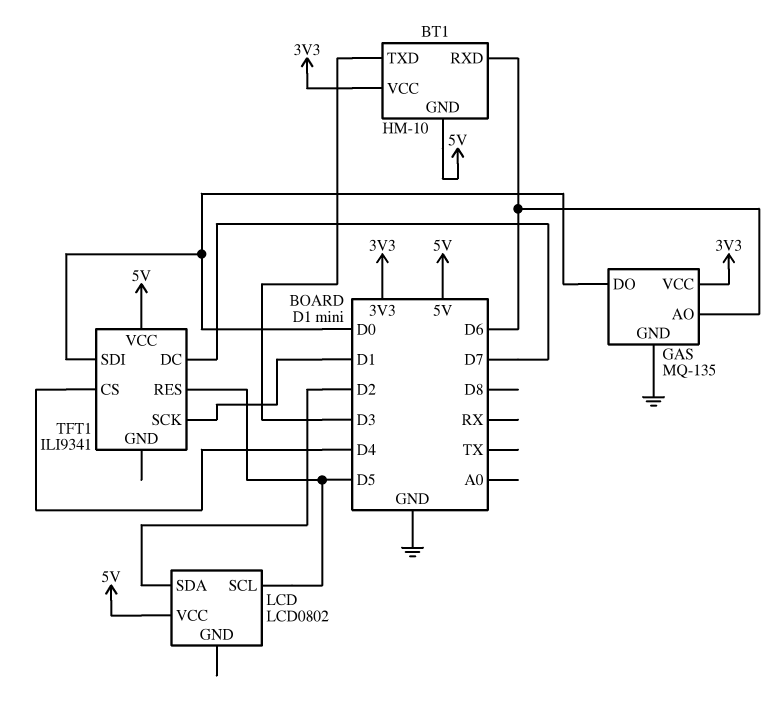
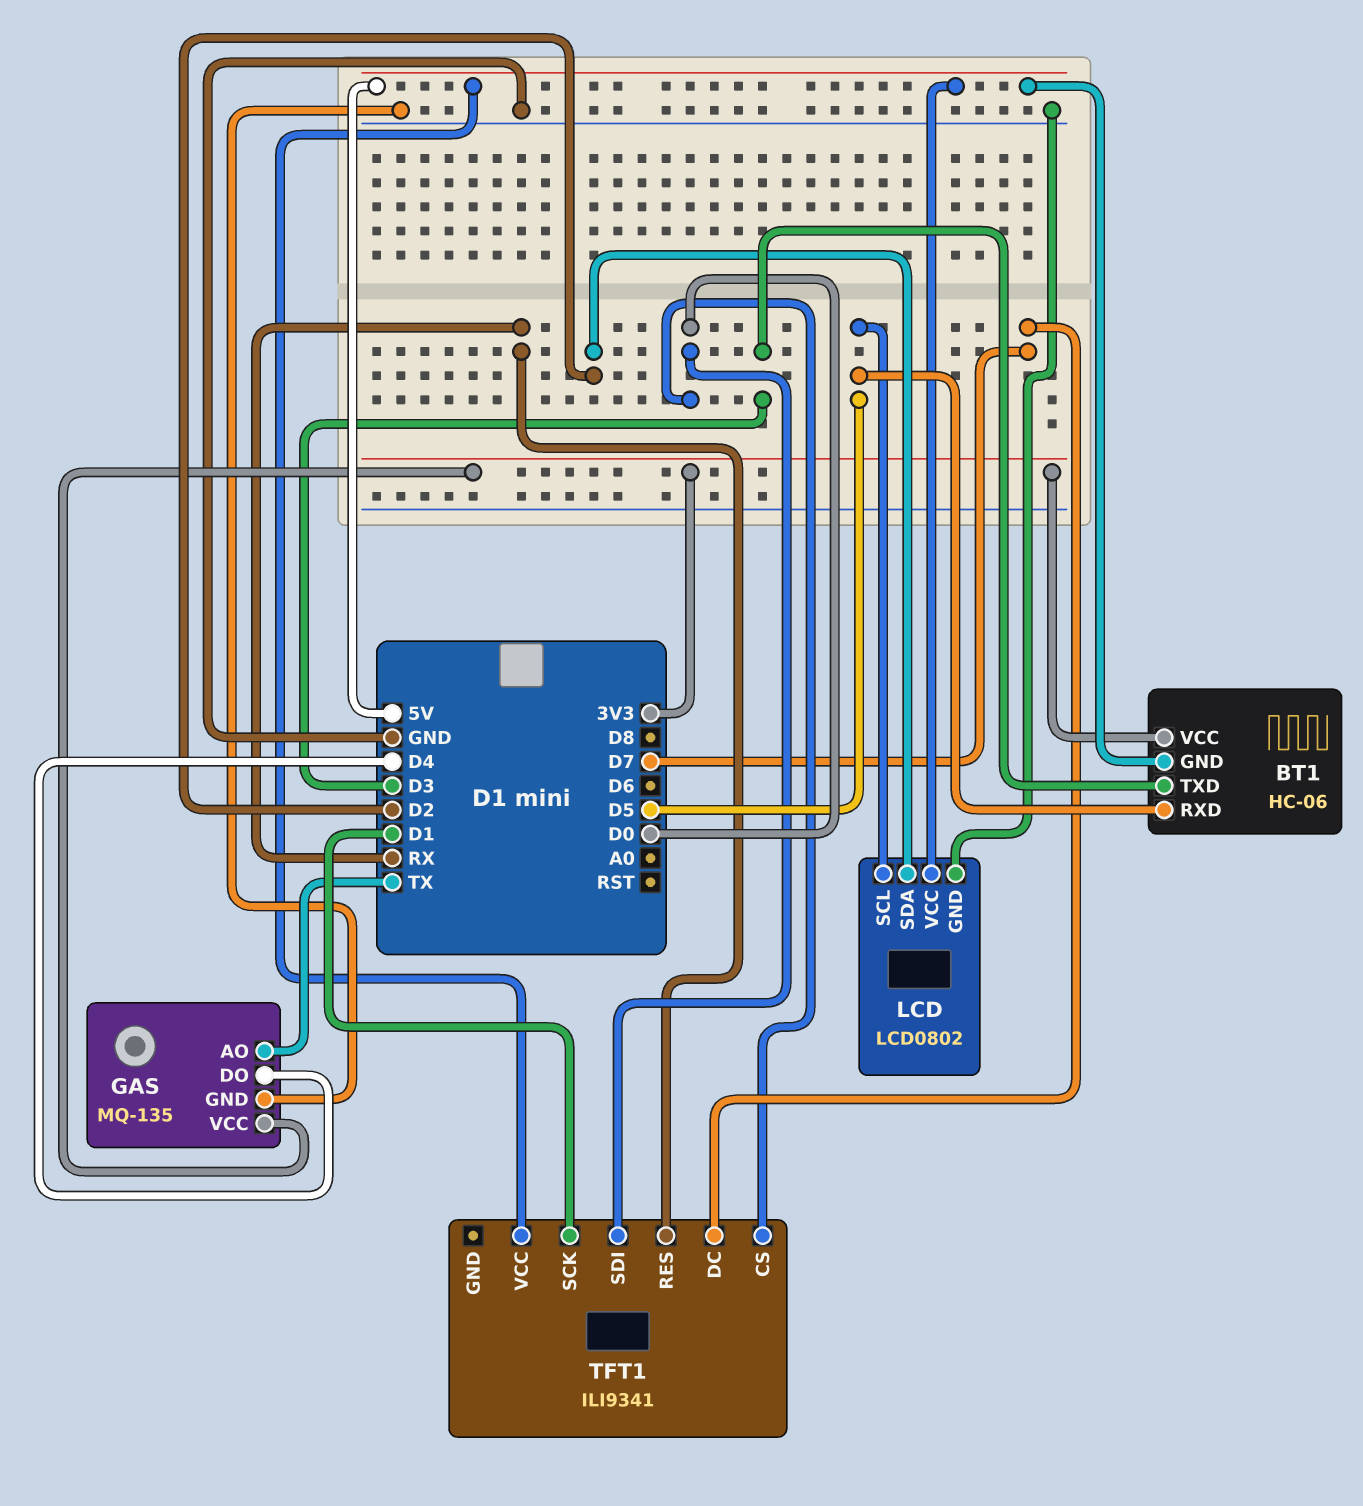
BT1: HM-10 -> HC-06
BT1 pin RXD: D6 -> D5
GAS pin AO: D6 -> TX
GAS pin DO: D0 -> D4
LCD pin GND: none -> GND
TFT1 pin CS: D4 -> D0
TFT1 pin RES: D5 -> RX

